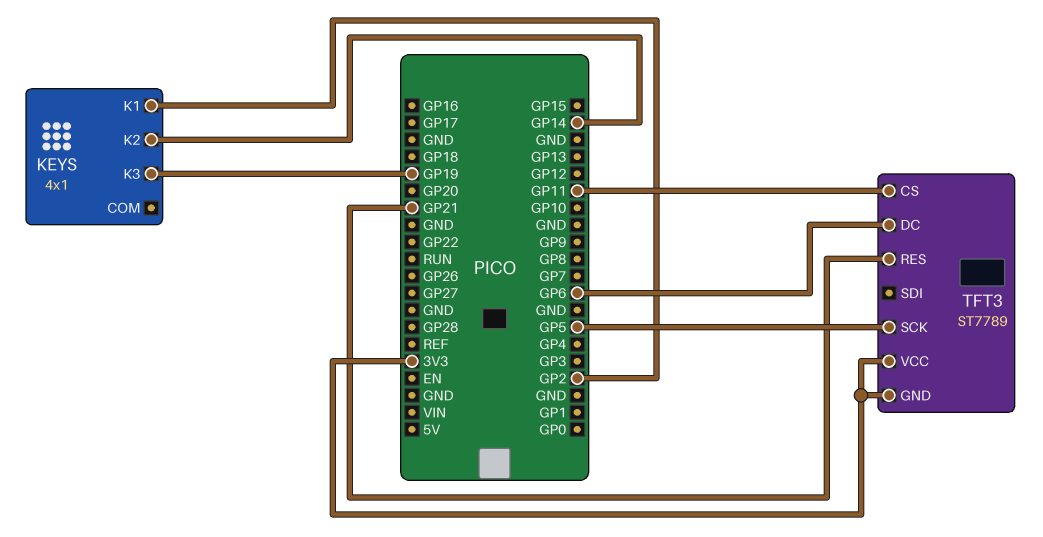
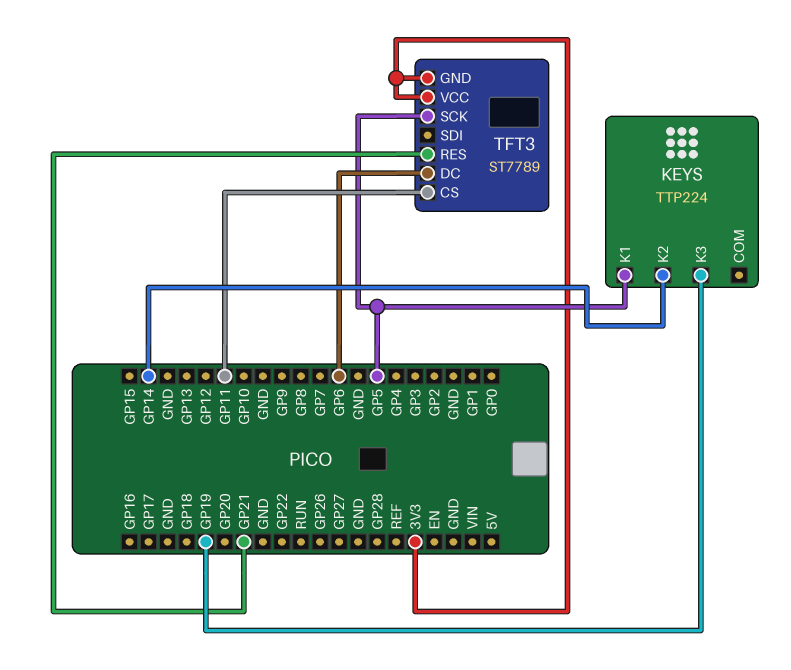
KEYS: 4x1 -> TTP224
KEYS pin K1: GP2 -> GP5

